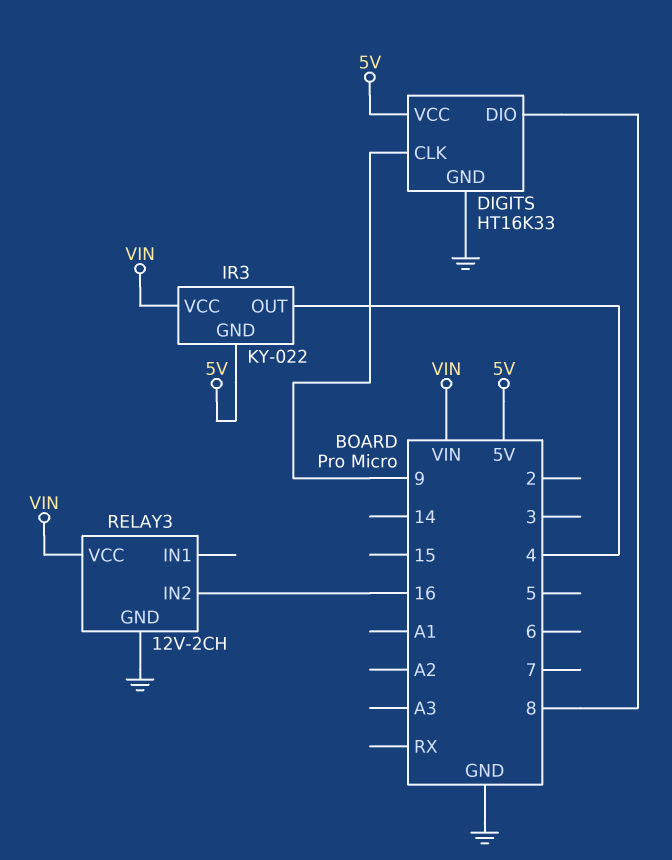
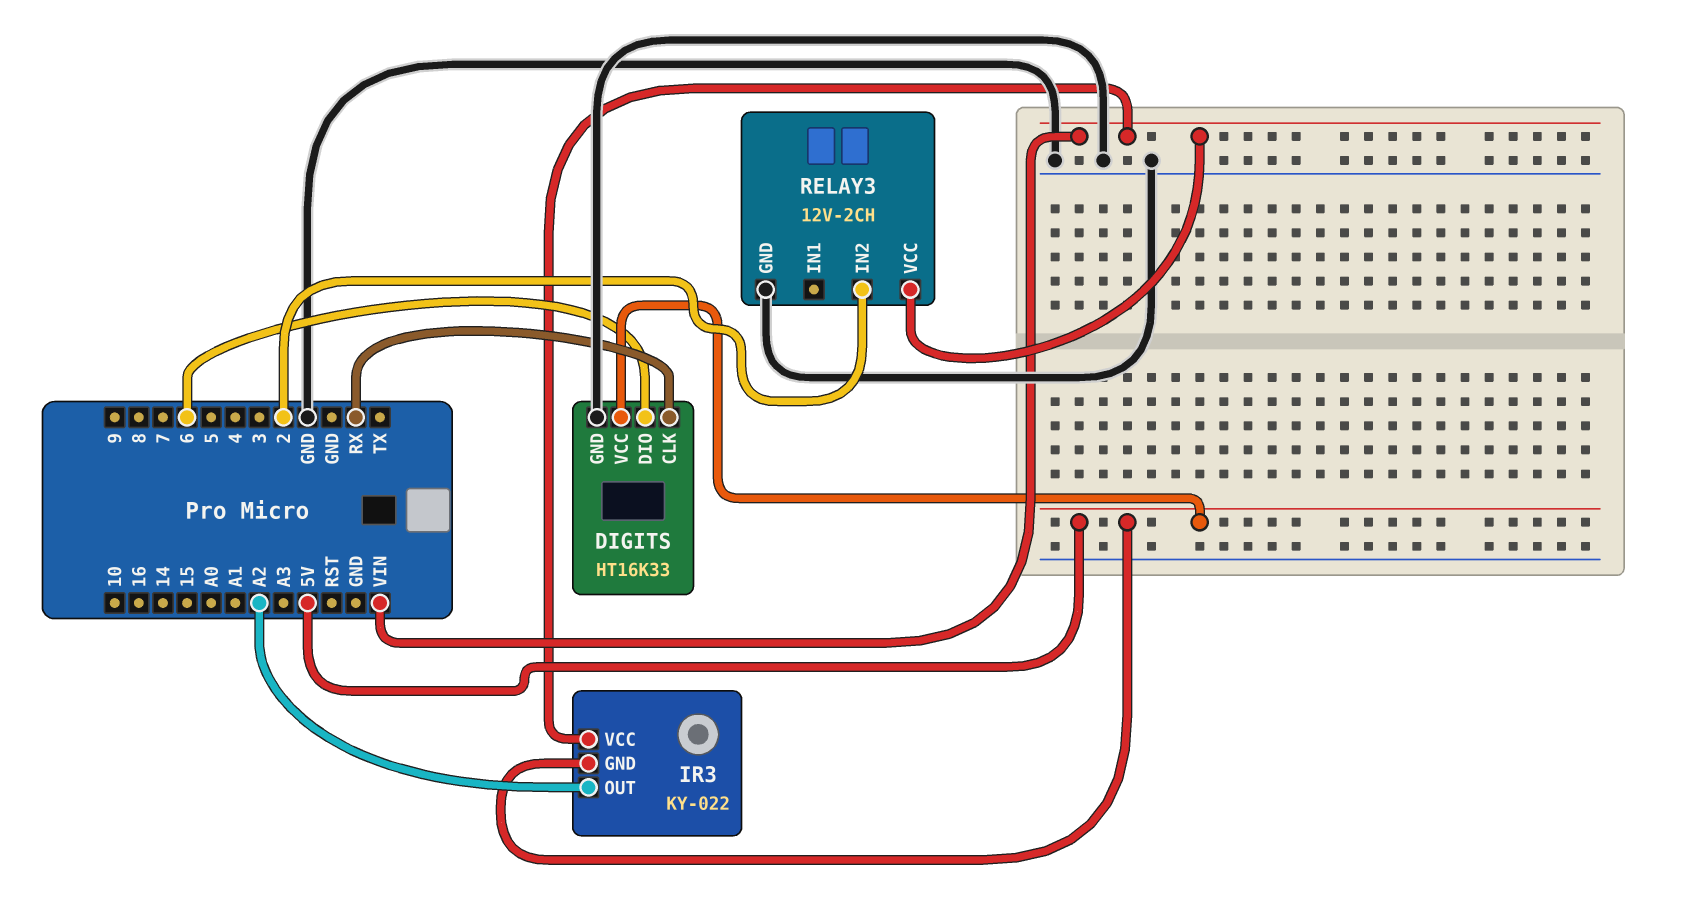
DIGITS pin CLK: 9 -> RX
DIGITS pin DIO: 8 -> 6
IR3 pin OUT: 4 -> A2
RELAY3 pin IN2: 16 -> 2

